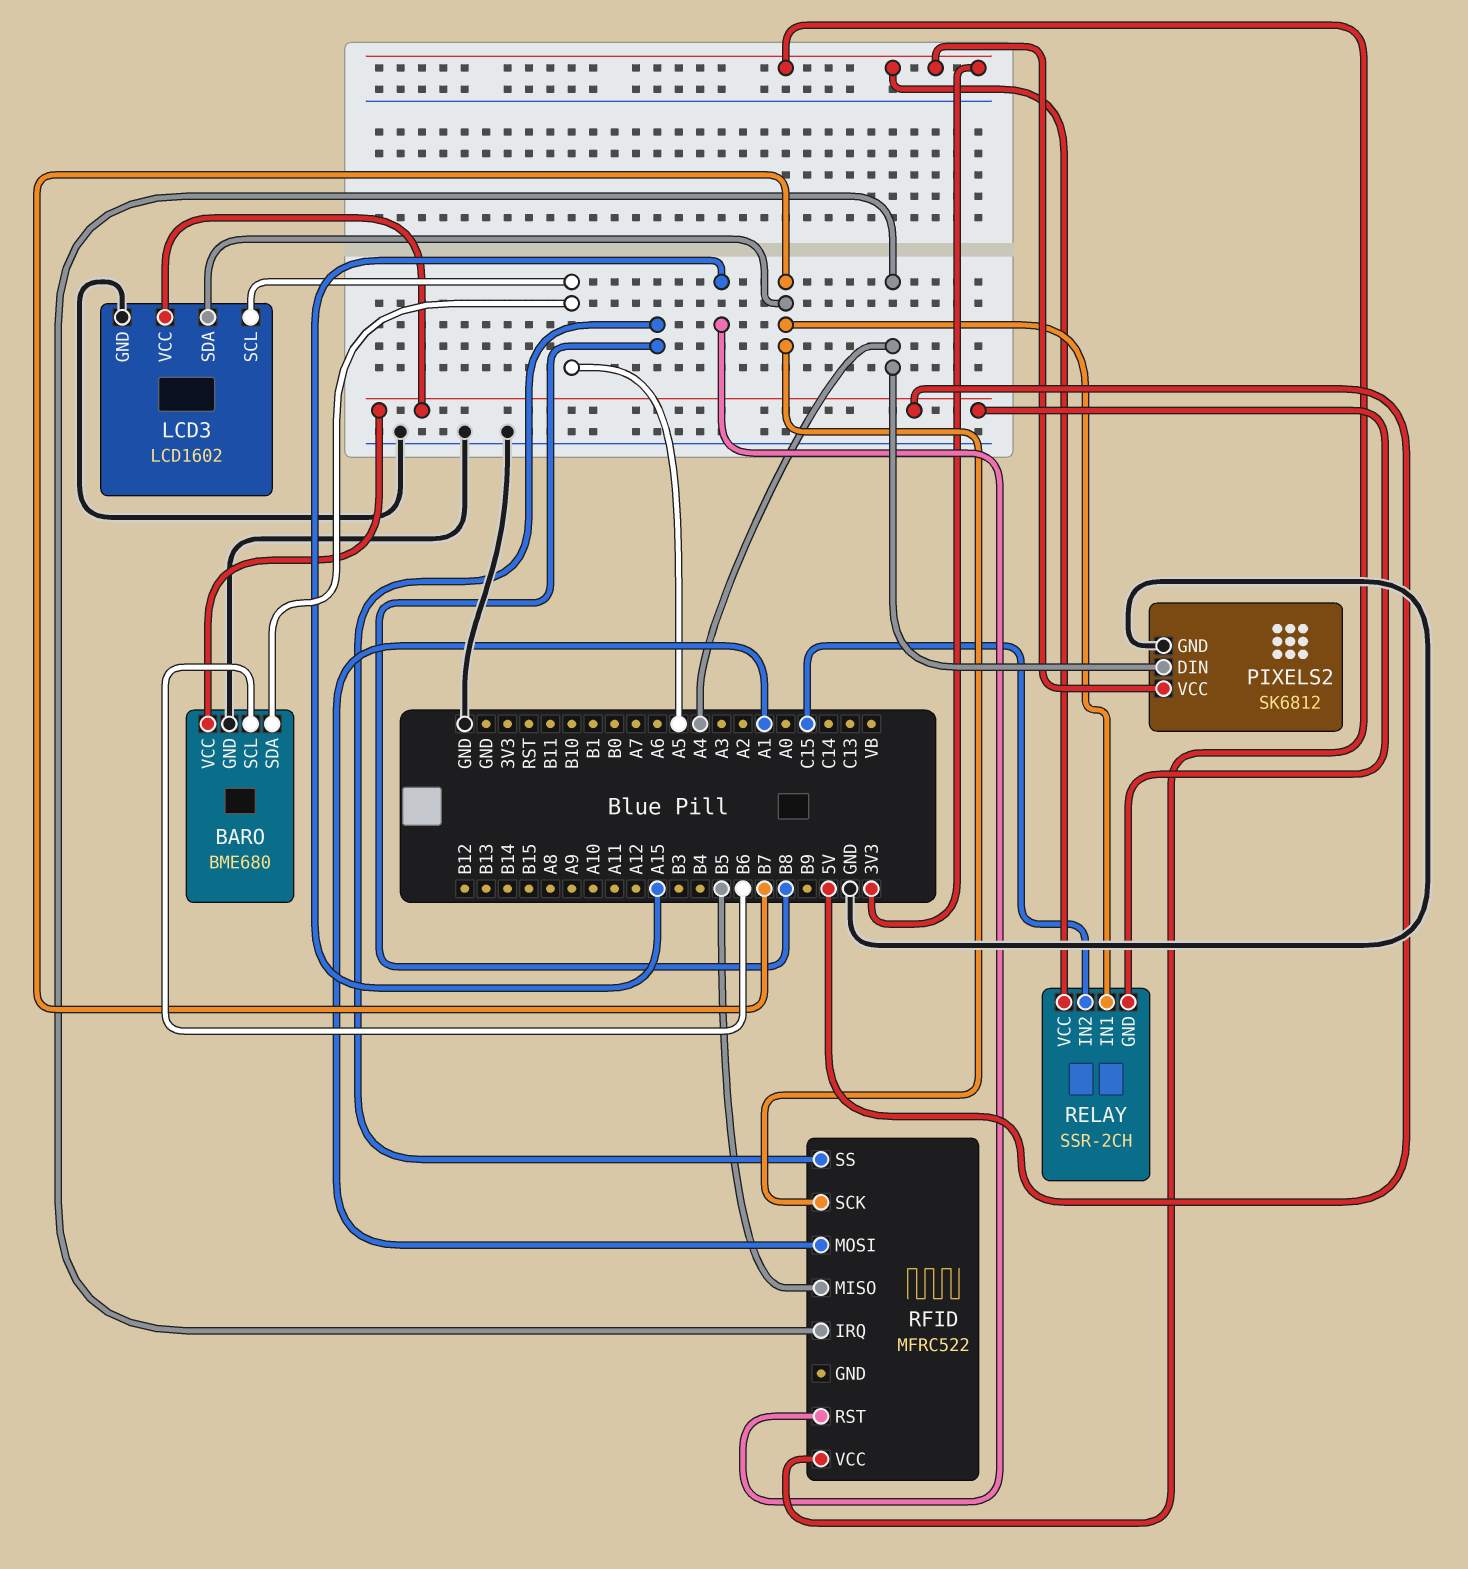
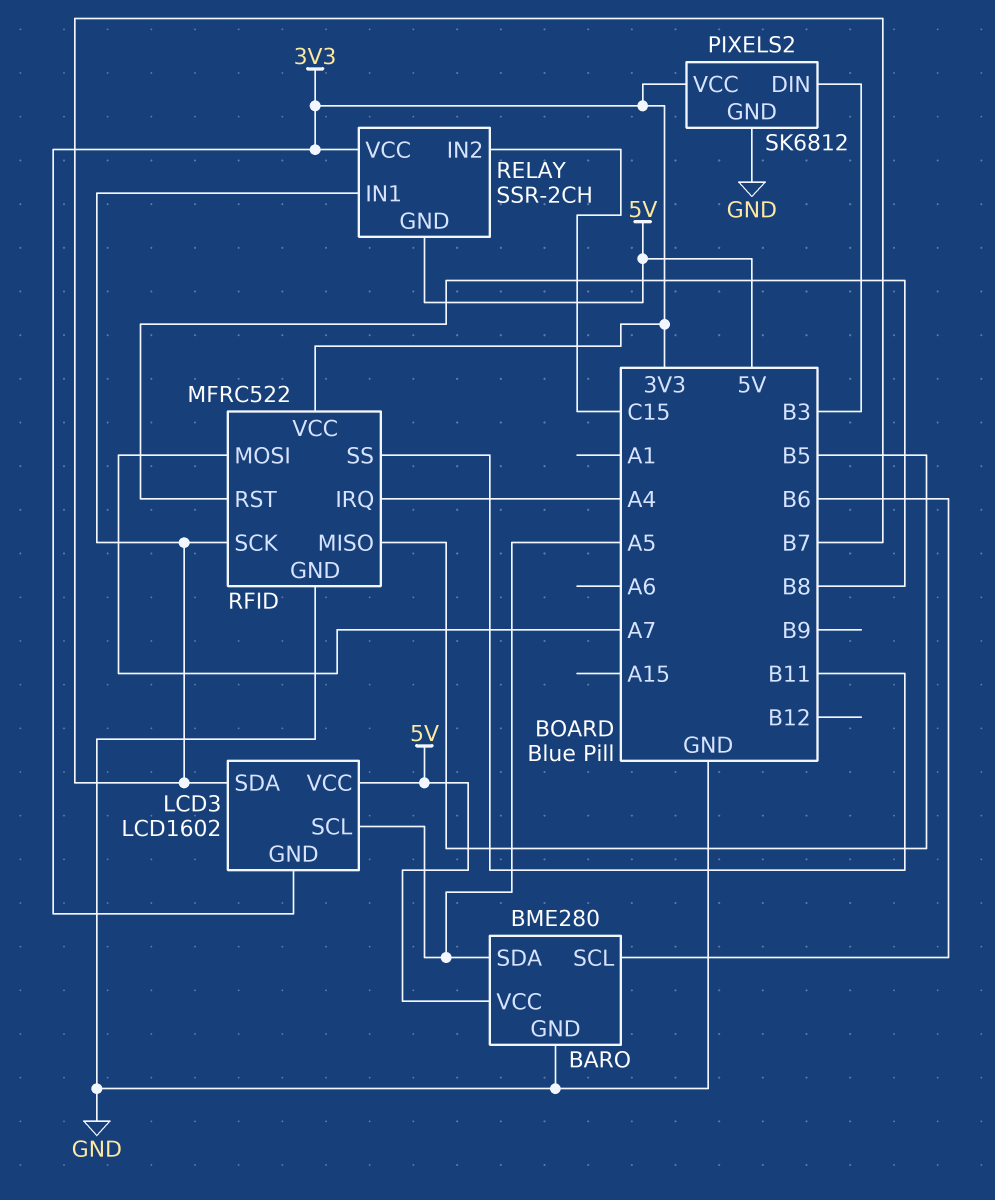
BARO: BME680 -> BME280
LCD3 pin GND: GND -> 3V3
PIXELS2 pin DIN: A4 -> B3
RFID pin GND: none -> GND
RFID pin MOSI: A1 -> A7
RFID pin RST: A15 -> B8
RFID pin SS: B8 -> B11

